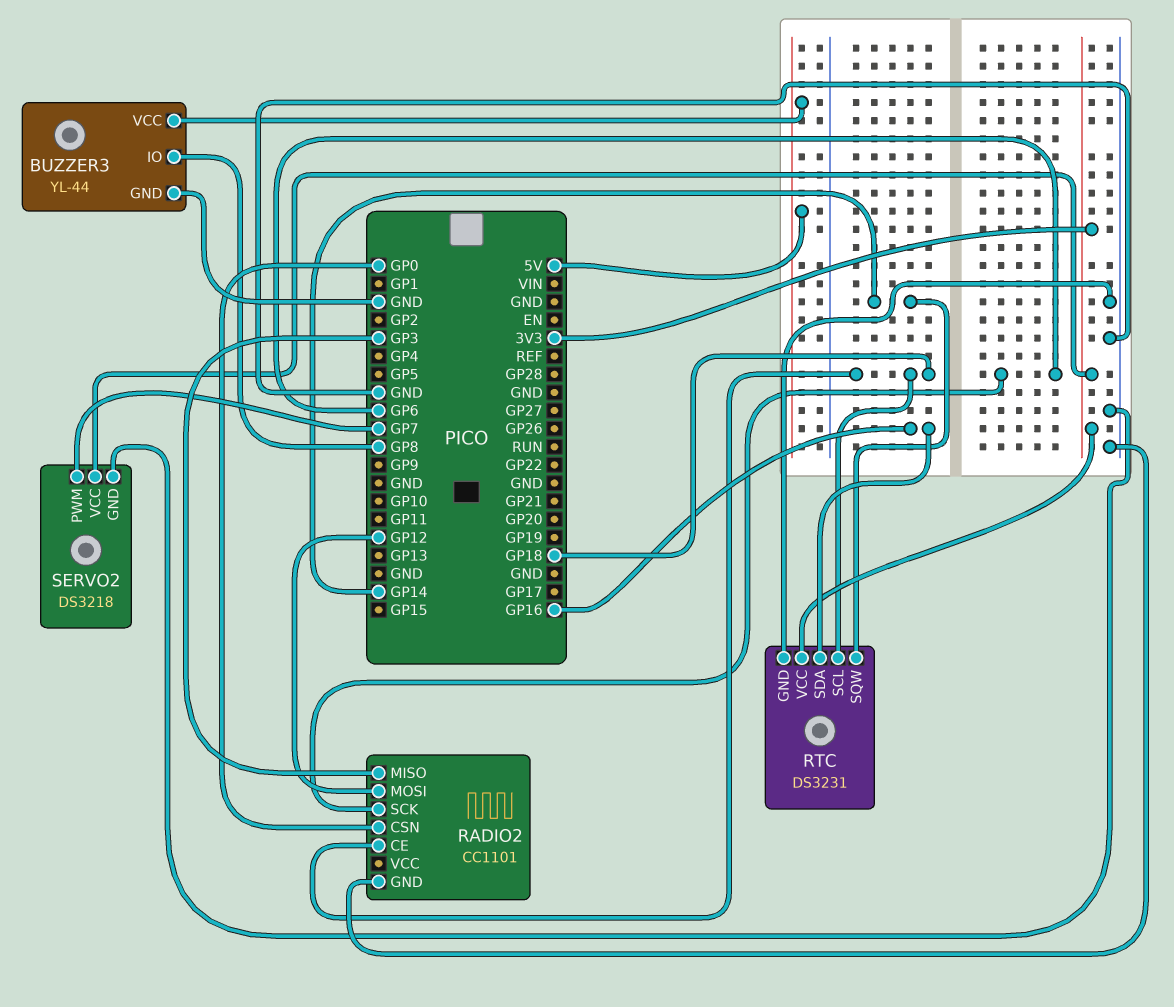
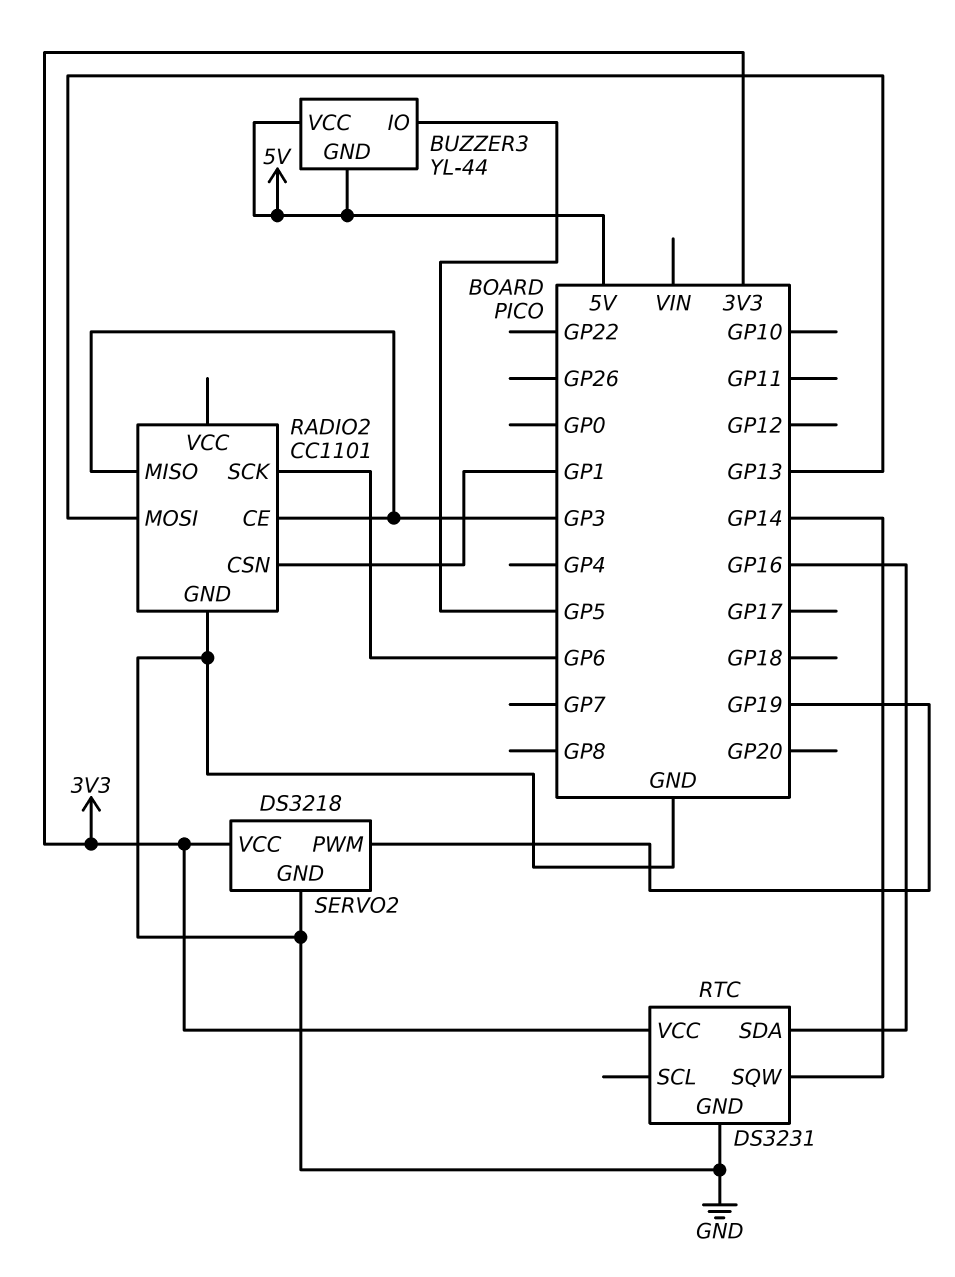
BUZZER3 pin GND: GND -> 5V
BUZZER3 pin IO: GP8 -> GP5
RADIO2 pin CE: GP18 -> GP3
RADIO2 pin CSN: GP0 -> GP1
RADIO2 pin MOSI: GP12 -> GP13
RTC pin SCL: GP18 -> none
SERVO2 pin PWM: GP7 -> GP19

